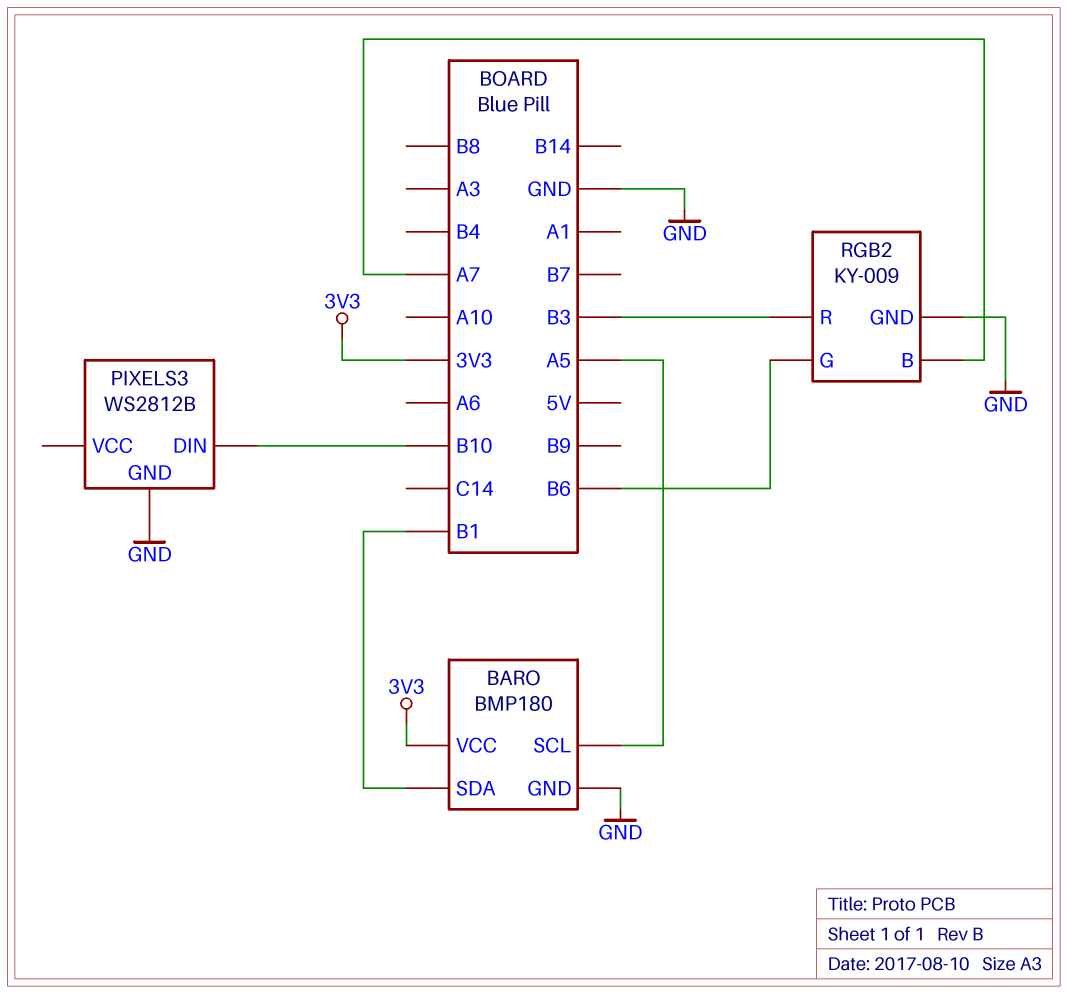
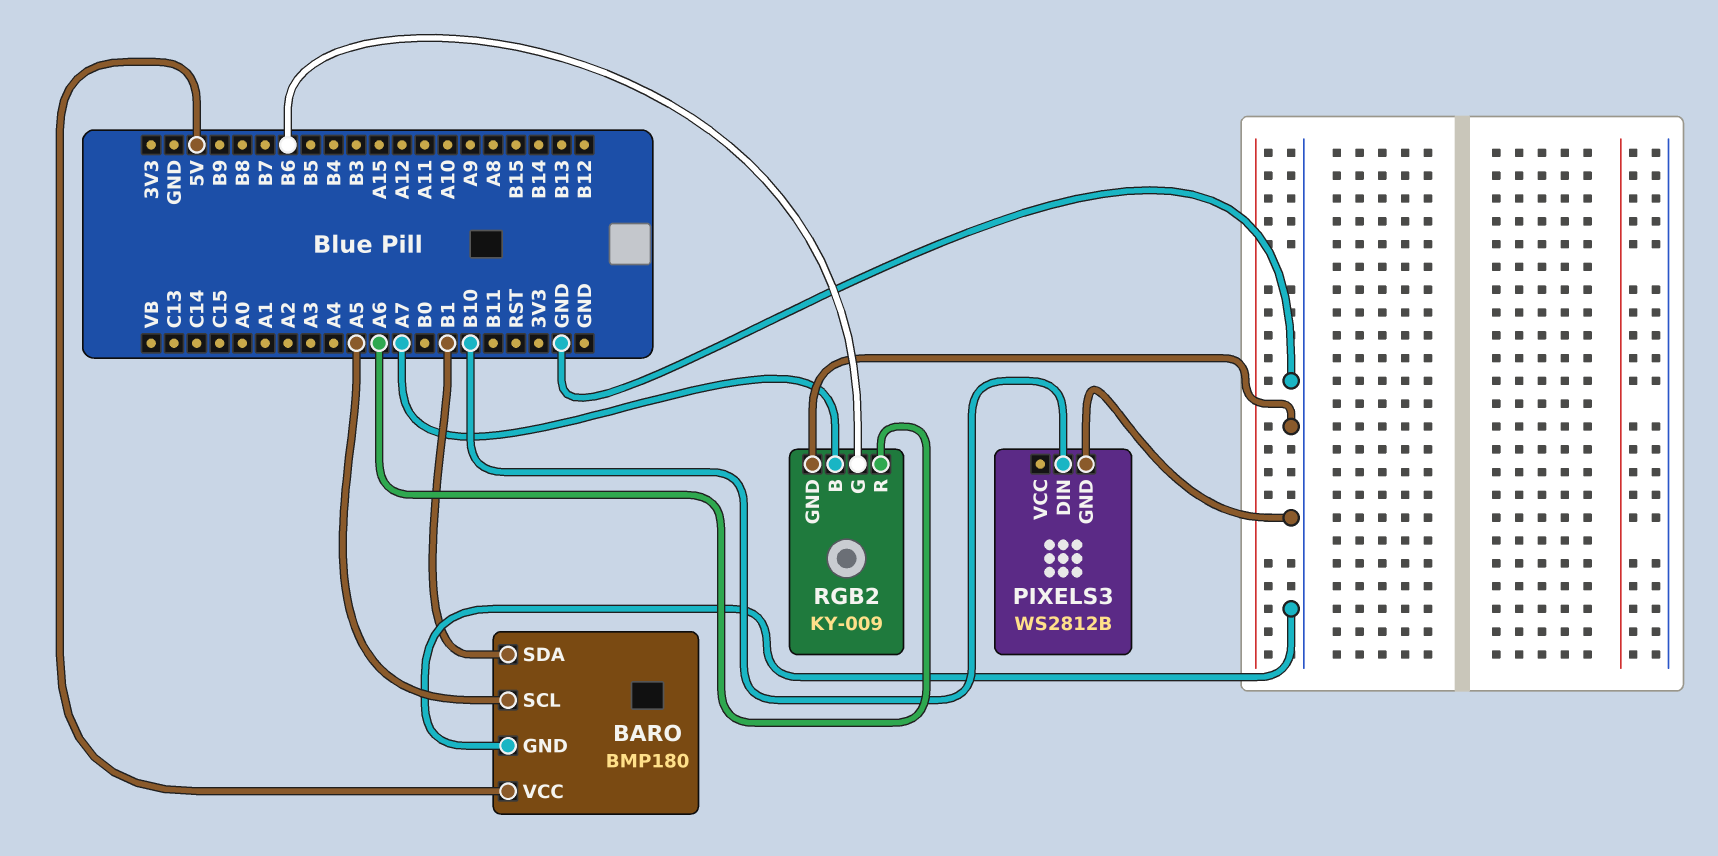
BARO pin VCC: 3V3 -> 5V
RGB2 pin R: B3 -> A6

